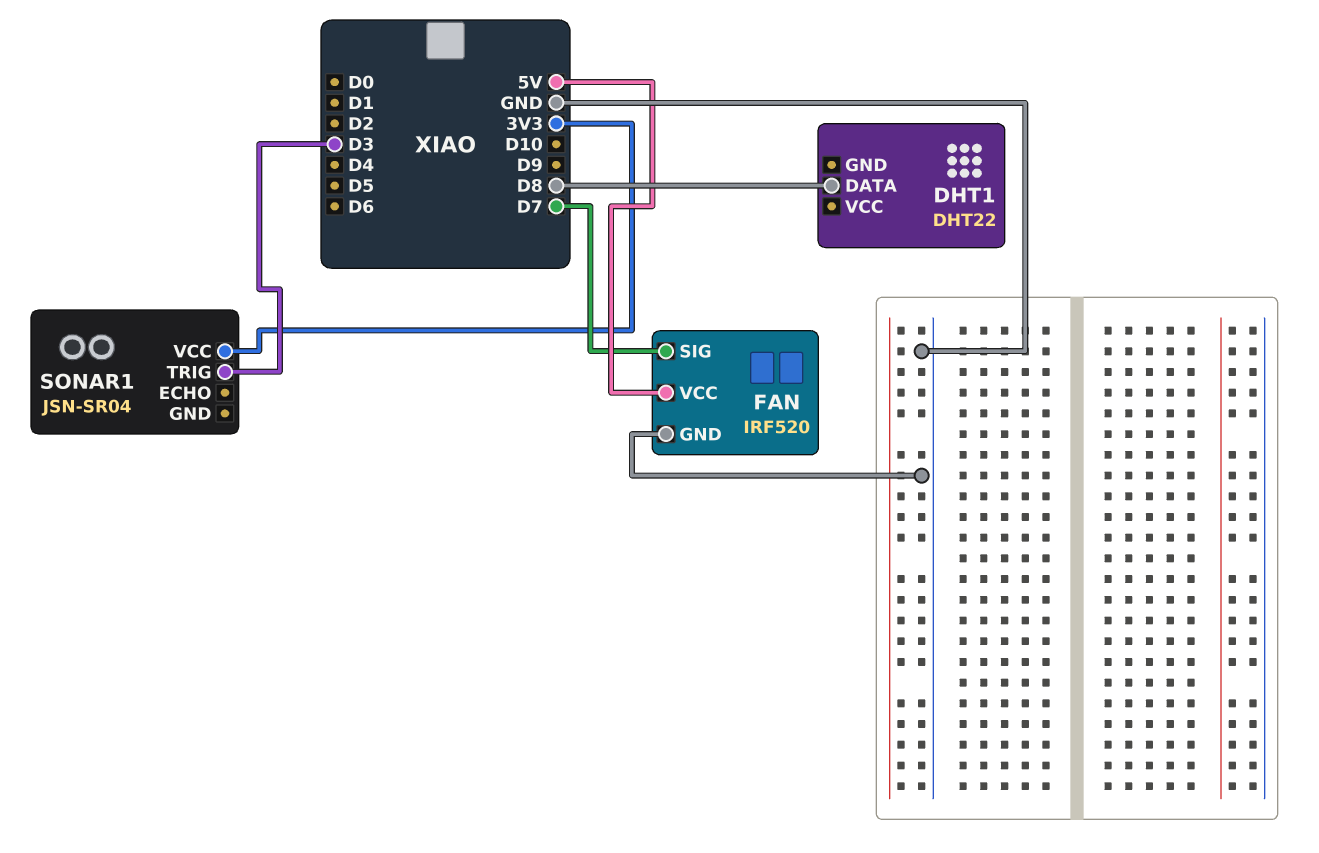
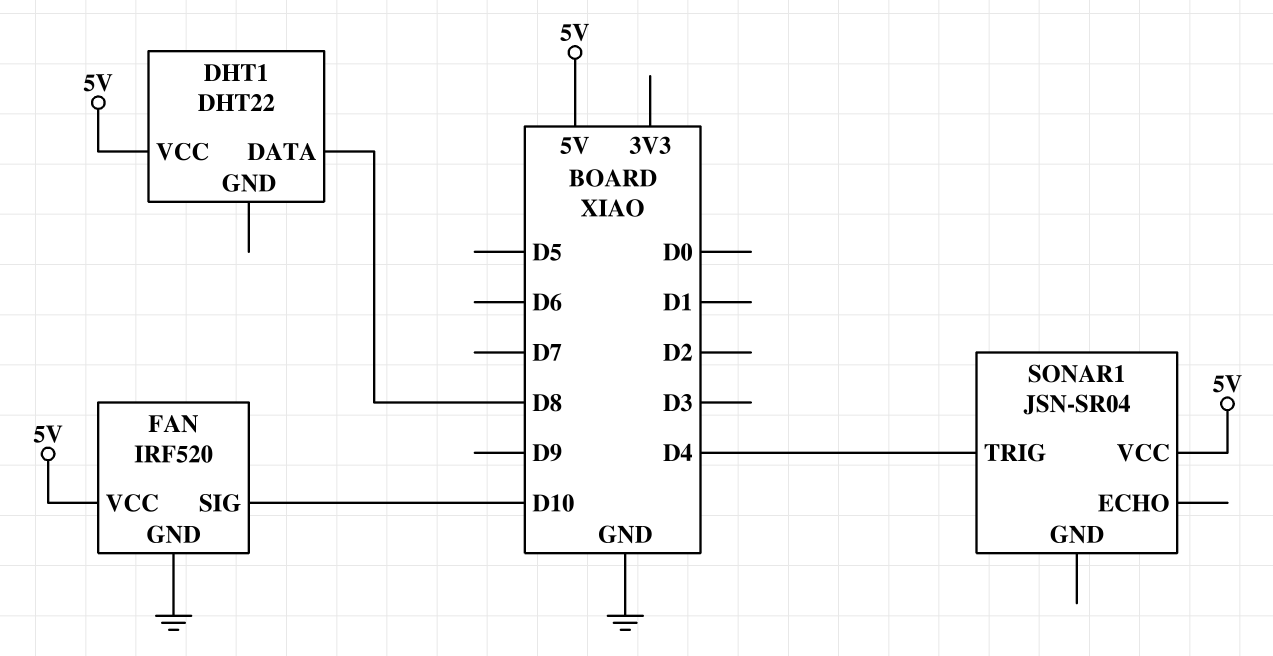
DHT1 pin VCC: none -> 5V
FAN pin SIG: D7 -> D10
SONAR1 pin TRIG: D3 -> D4
SONAR1 pin VCC: 3V3 -> 5V

